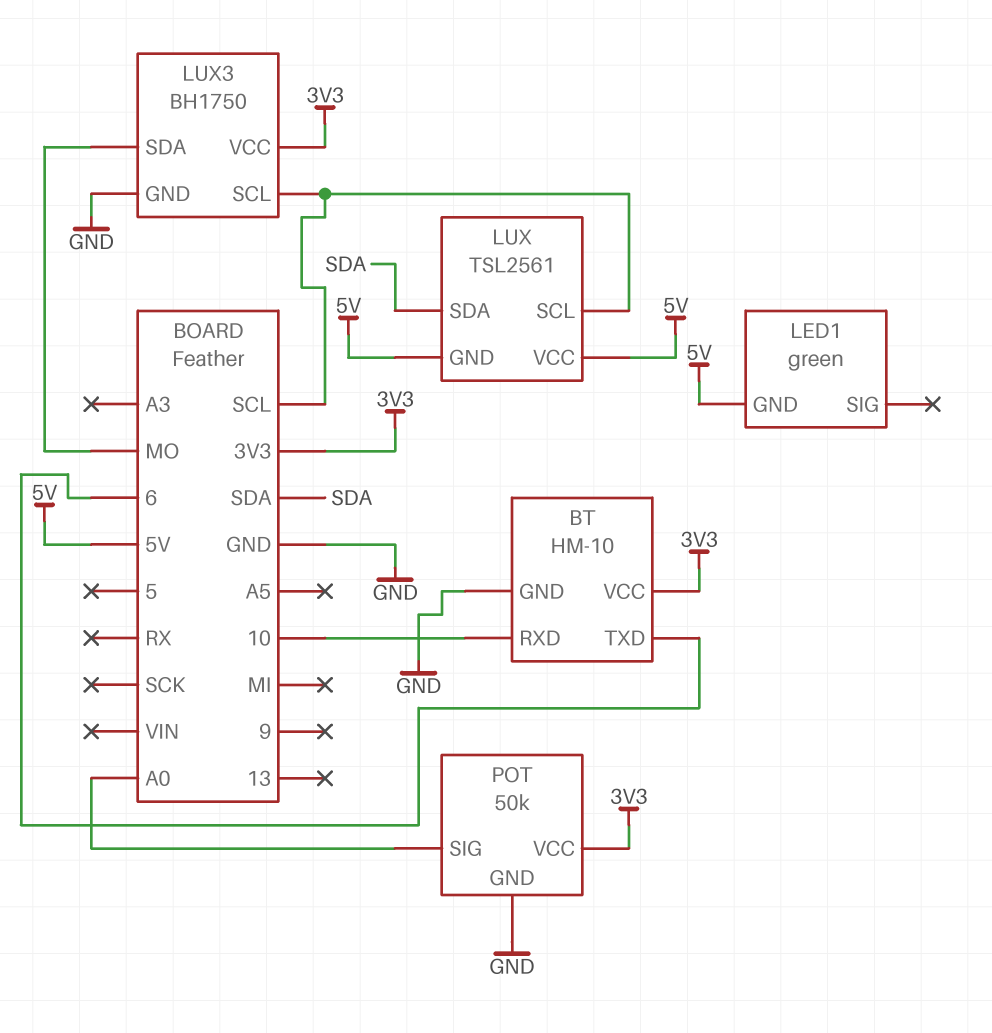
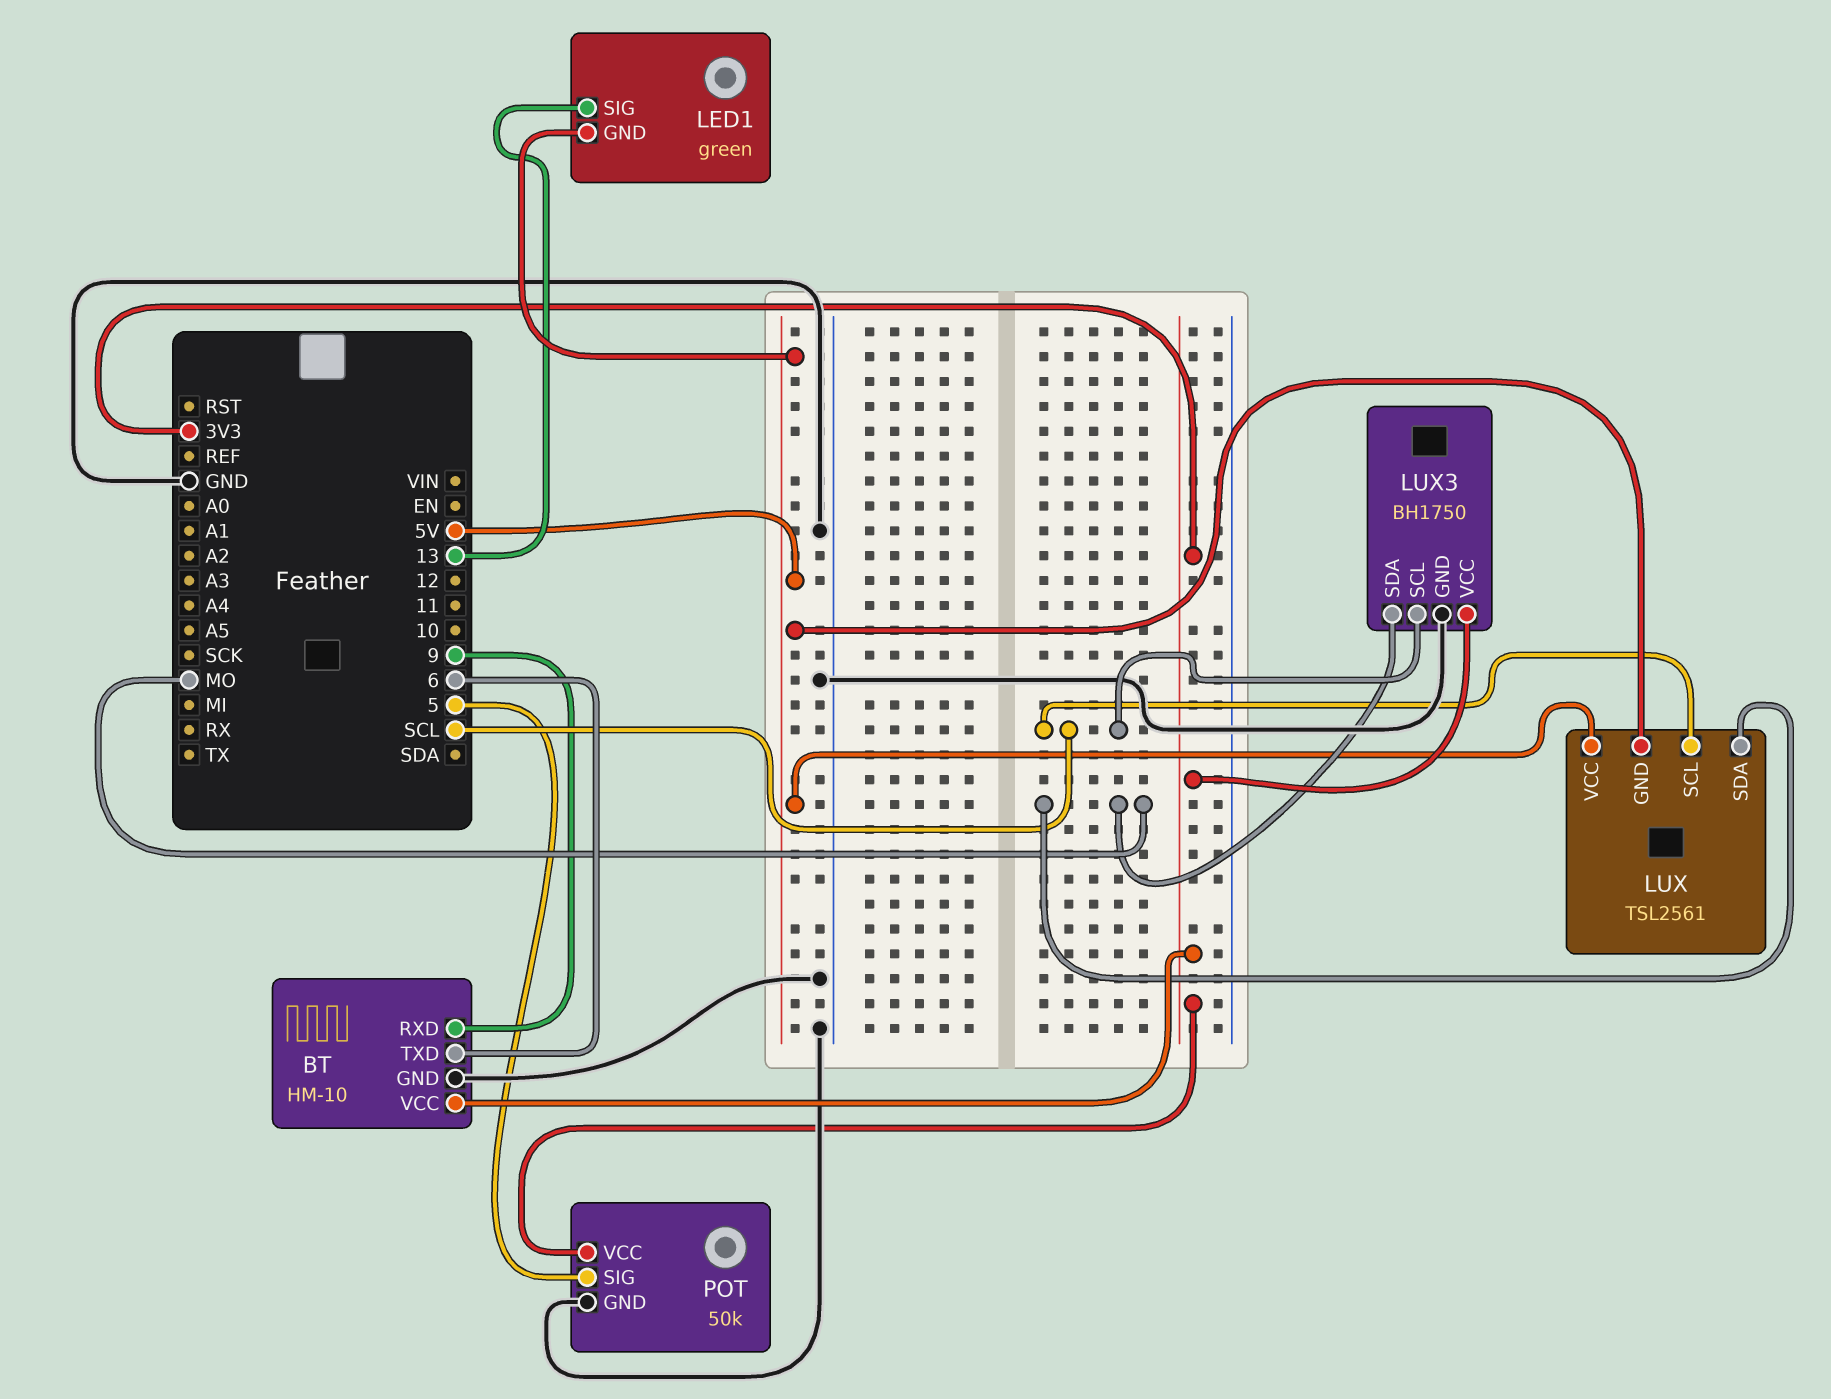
BT pin RXD: 10 -> 9
LED1 pin SIG: none -> 13
LUX pin SDA: SDA -> MO
POT pin SIG: A0 -> 5

